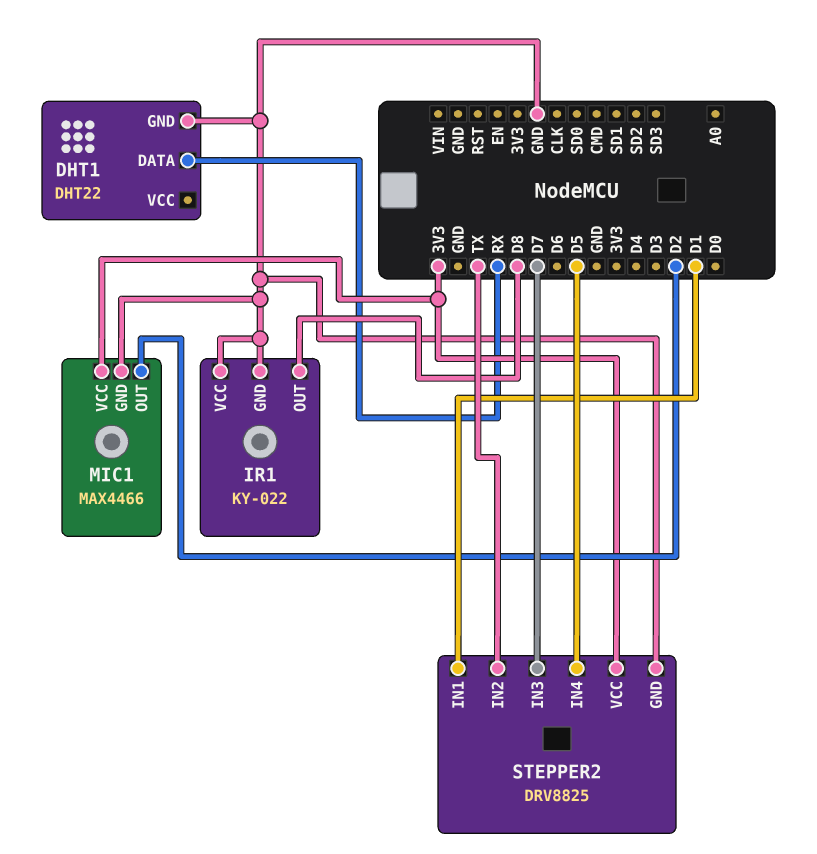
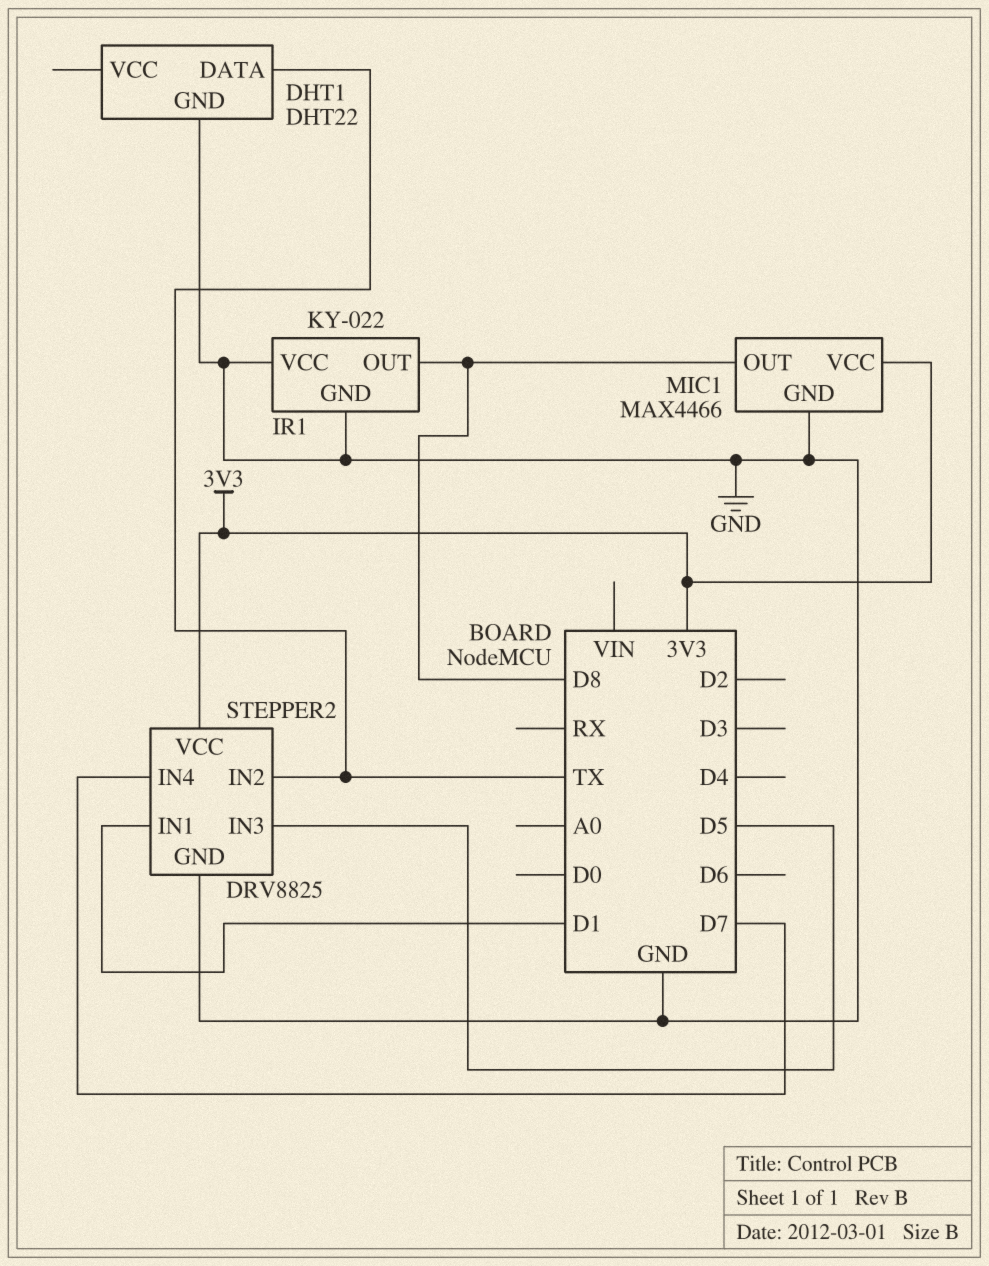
DHT1 pin DATA: RX -> TX
MIC1 pin OUT: D2 -> D8
STEPPER2 pin IN3: D7 -> D5
STEPPER2 pin IN4: D5 -> D7

